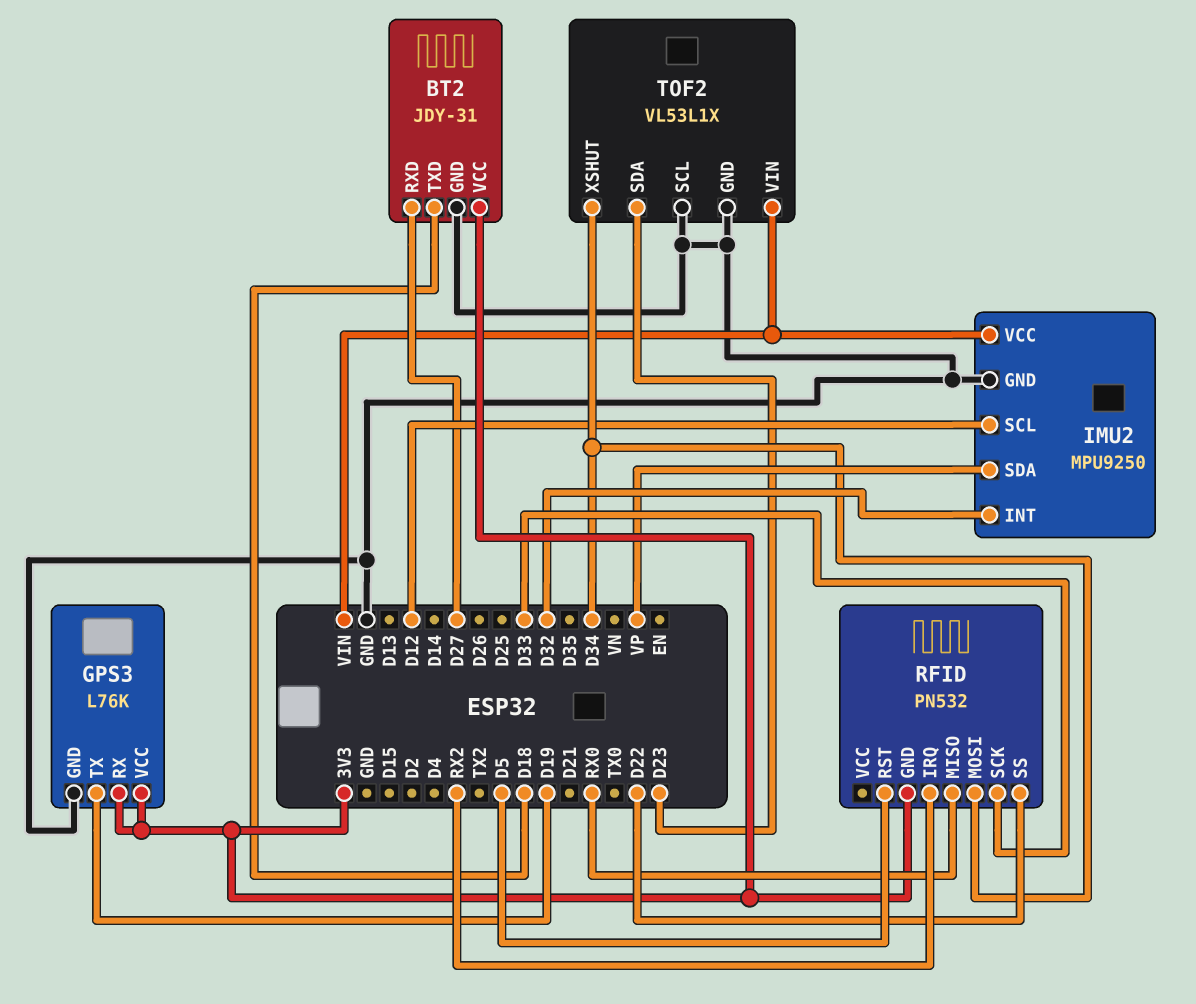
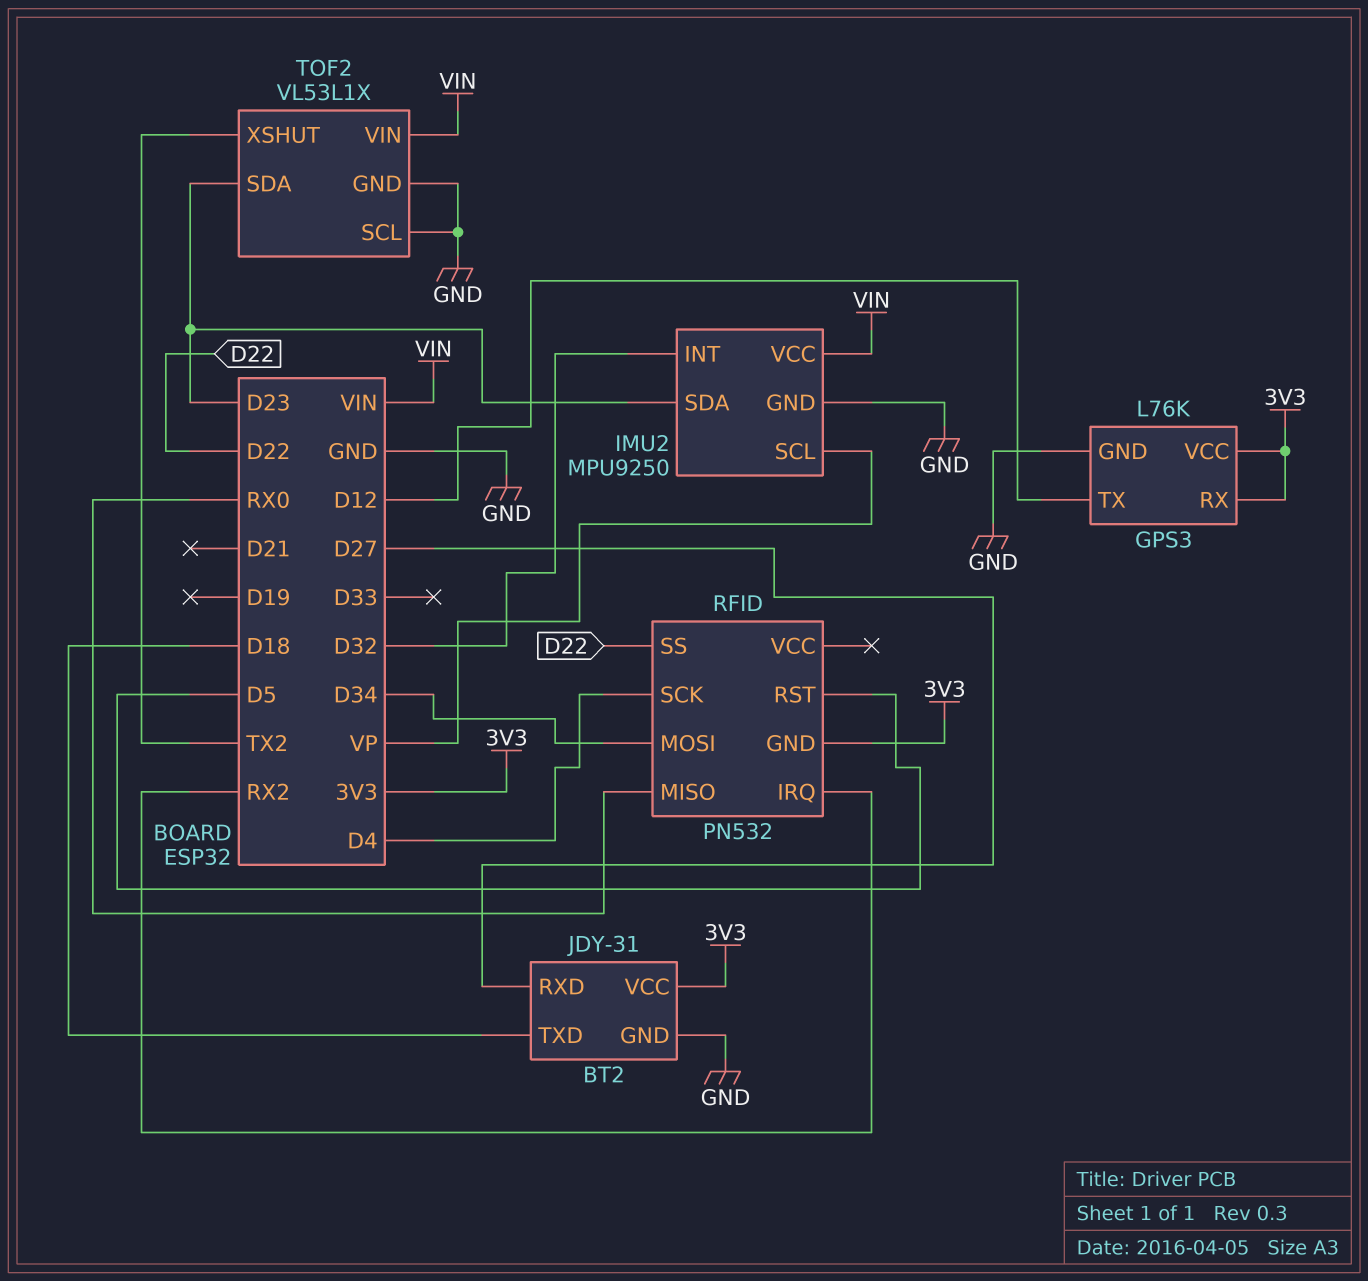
GPS3 pin TX: D19 -> D12
IMU2 pin SCL: D12 -> VP
IMU2 pin SDA: VP -> D23
RFID pin SCK: D33 -> D4
TOF2 pin XSHUT: D34 -> TX2

